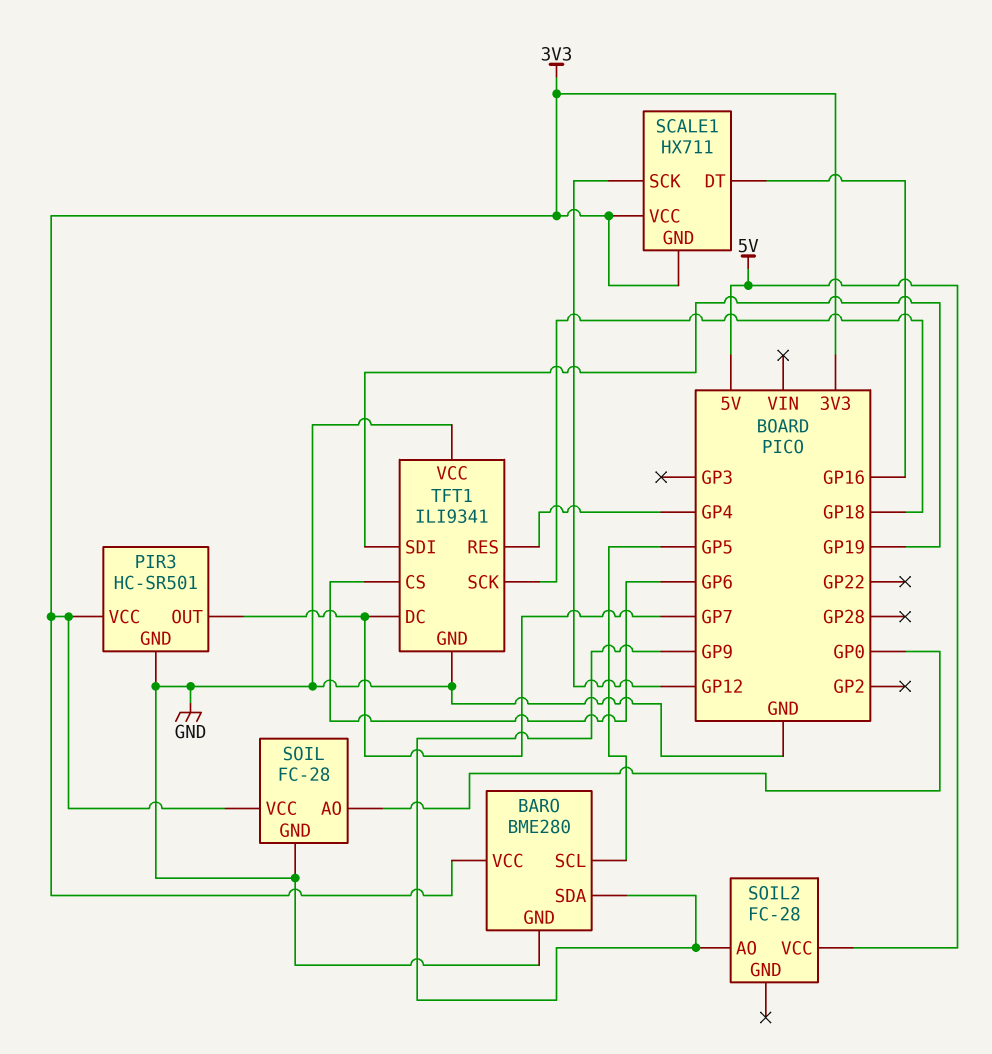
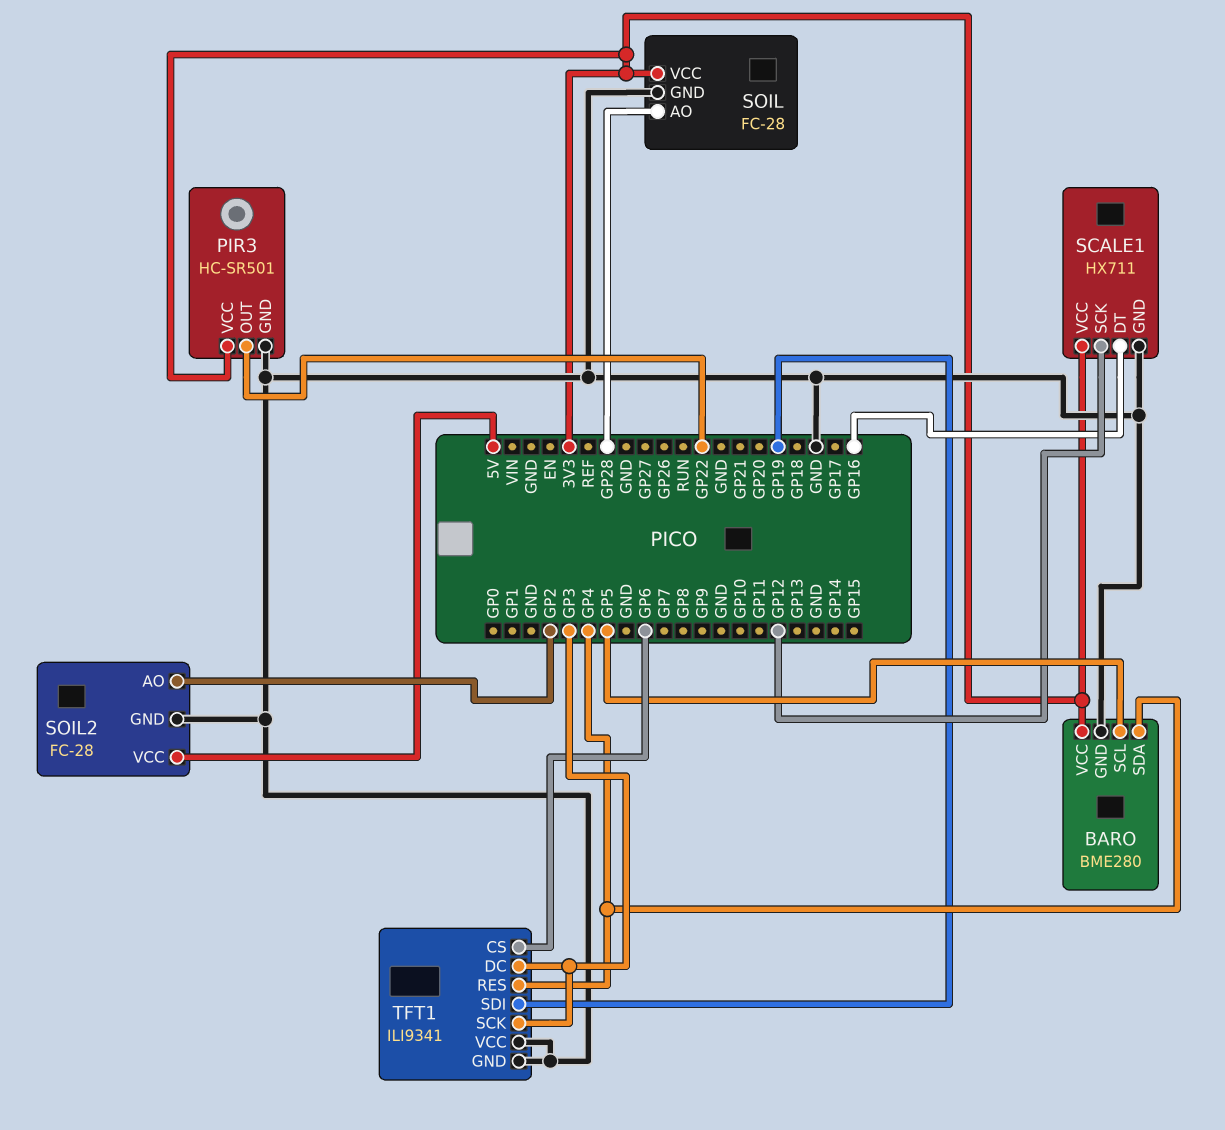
BARO pin SDA: GP9 -> GP4
PIR3 pin OUT: GP7 -> GP22
SCALE1 pin GND: 3V3 -> GND
SOIL pin AO: GP0 -> GP28
SOIL2 pin AO: GP9 -> GP2
SOIL2 pin GND: none -> GND
TFT1 pin DC: GP7 -> GP3
TFT1 pin SCK: GP18 -> GP3

